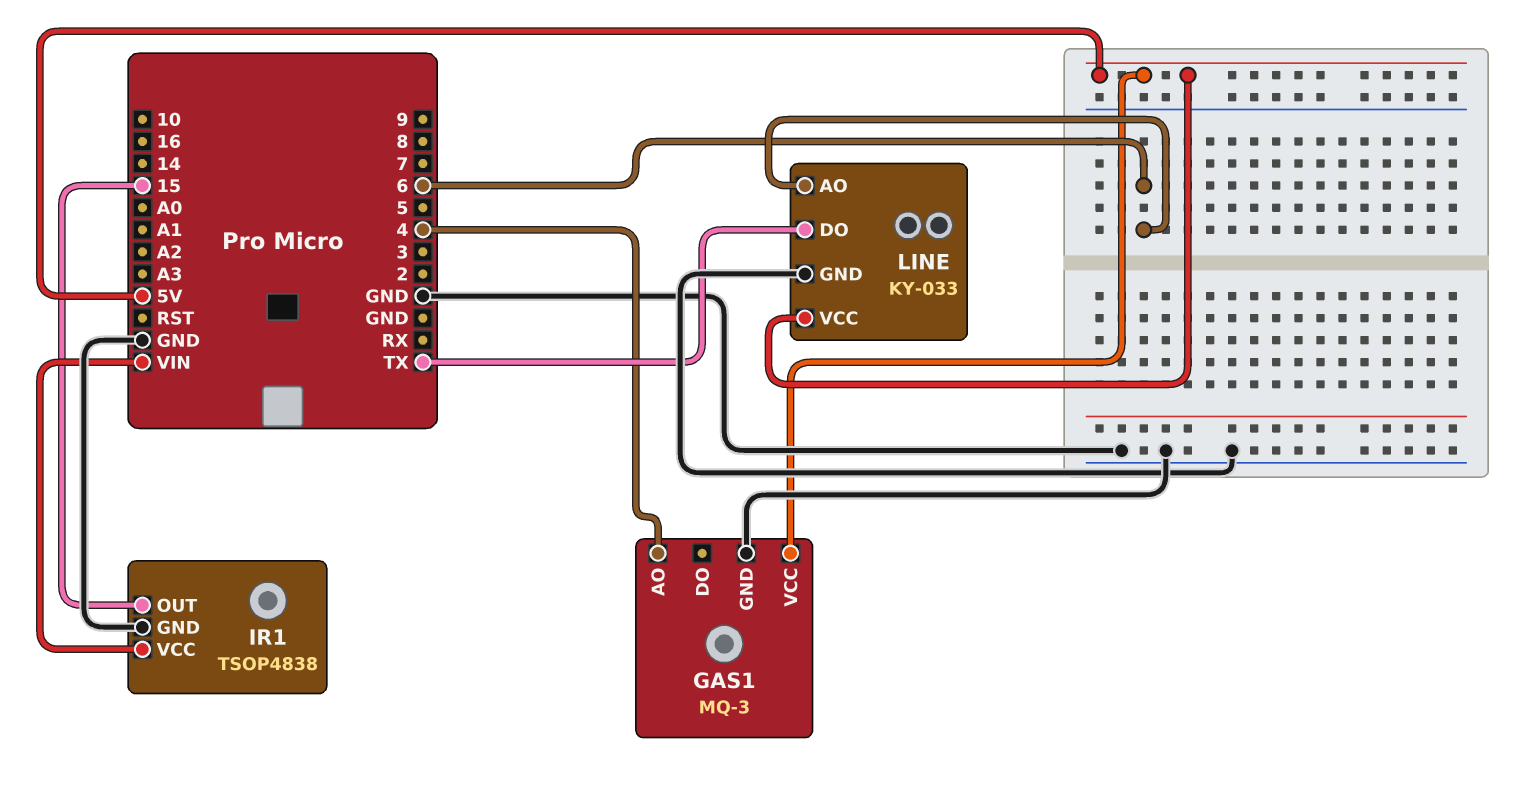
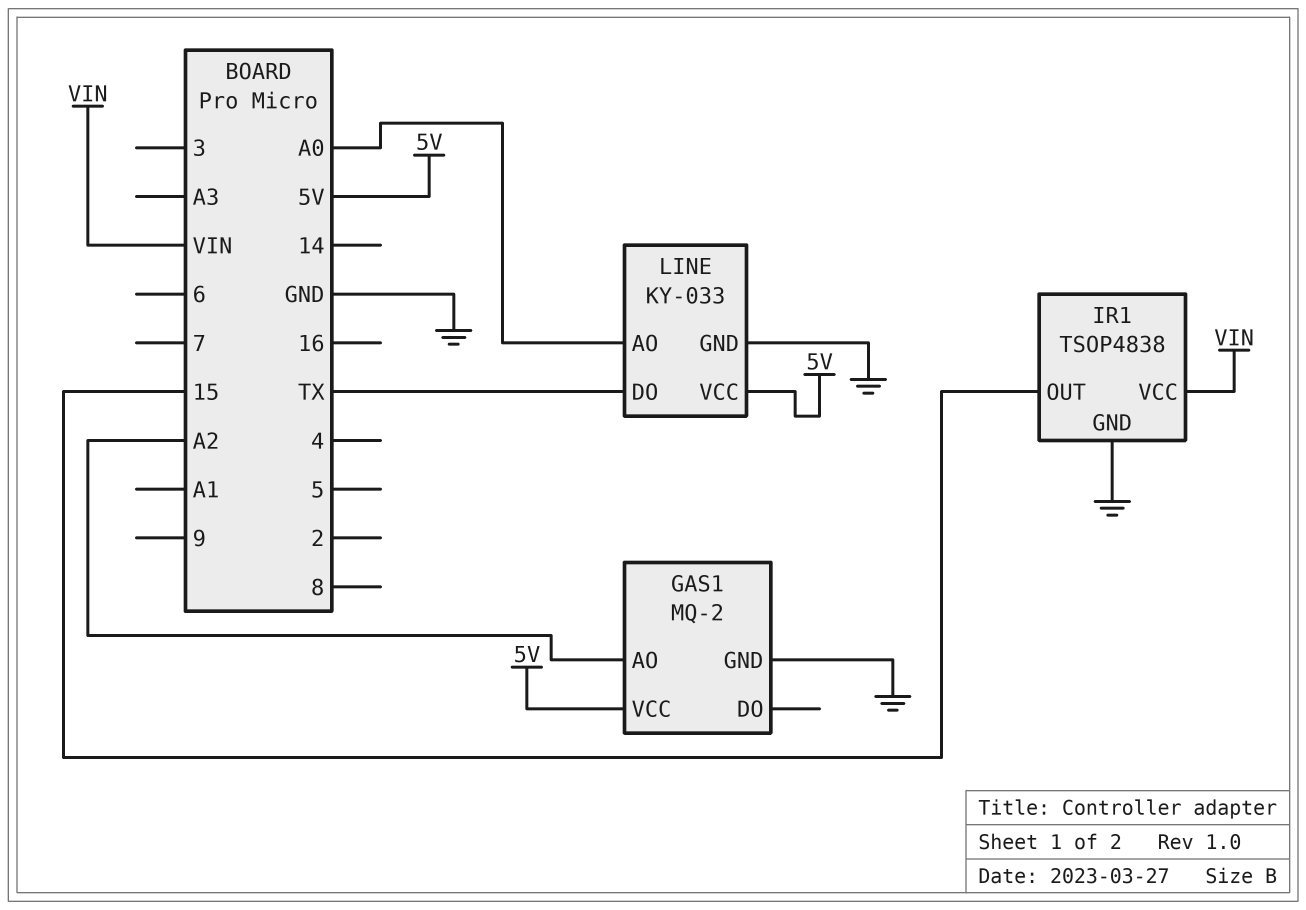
GAS1: MQ-3 -> MQ-2
GAS1 pin AO: 4 -> A2
LINE pin AO: 6 -> A0

